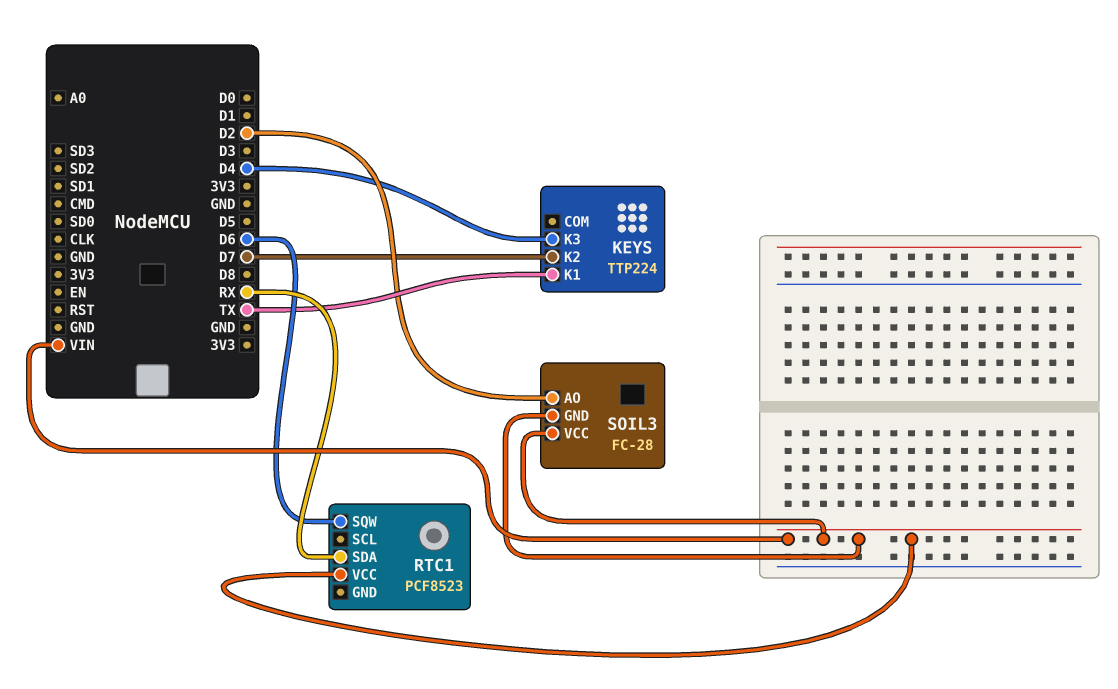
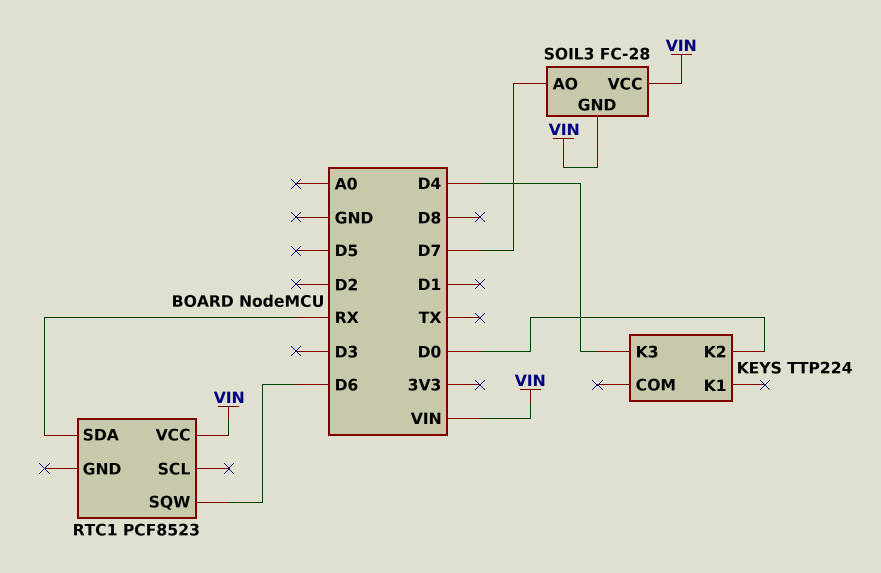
KEYS pin K1: TX -> none
KEYS pin K2: D7 -> D0
SOIL3 pin AO: D2 -> D7

